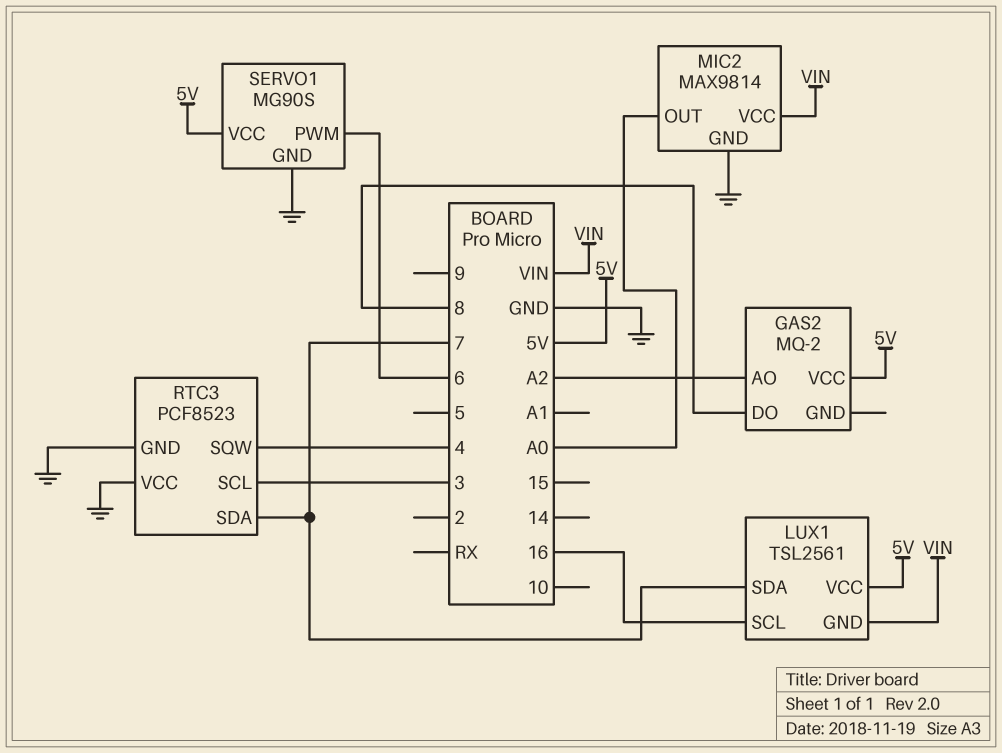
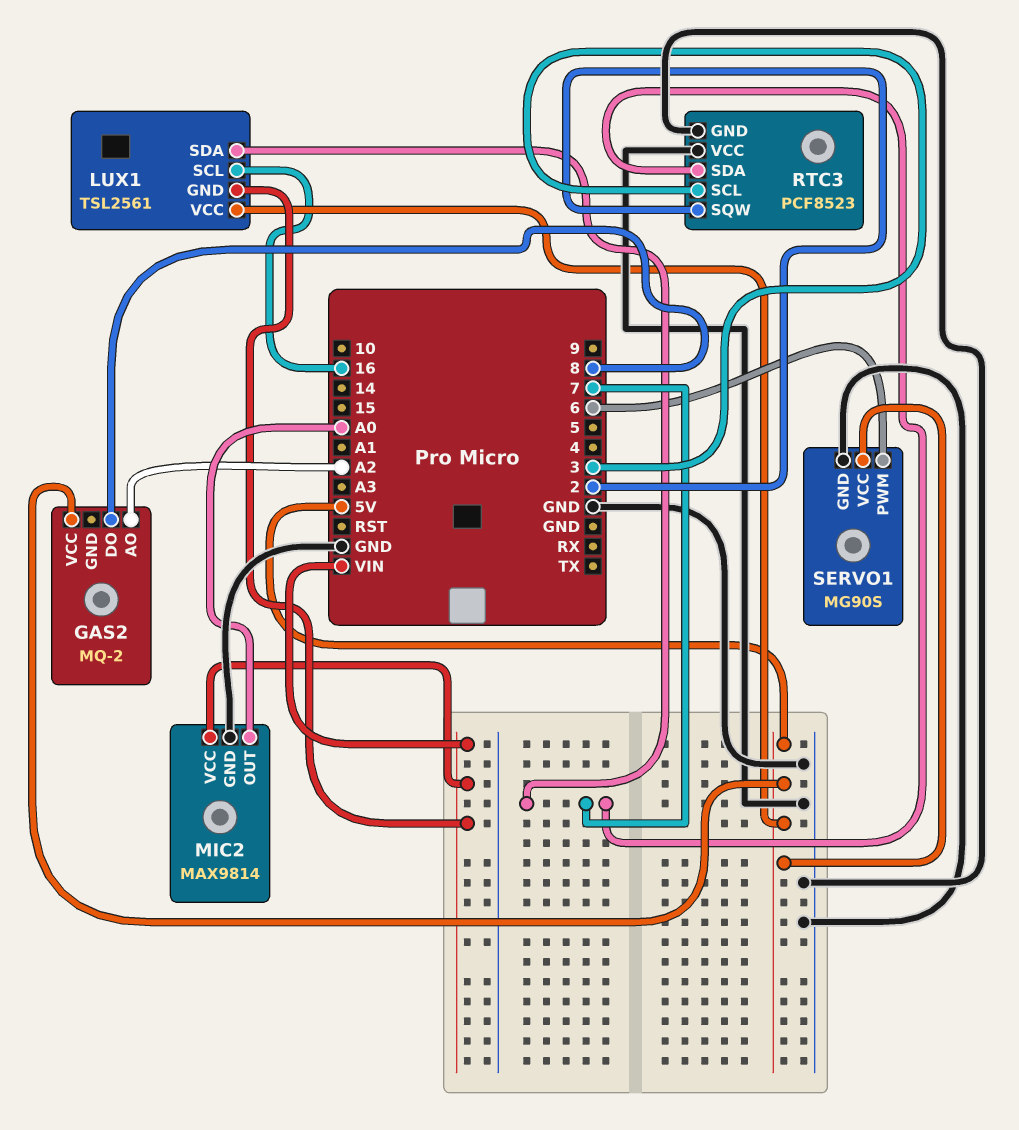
RTC3 pin SQW: 4 -> 2

